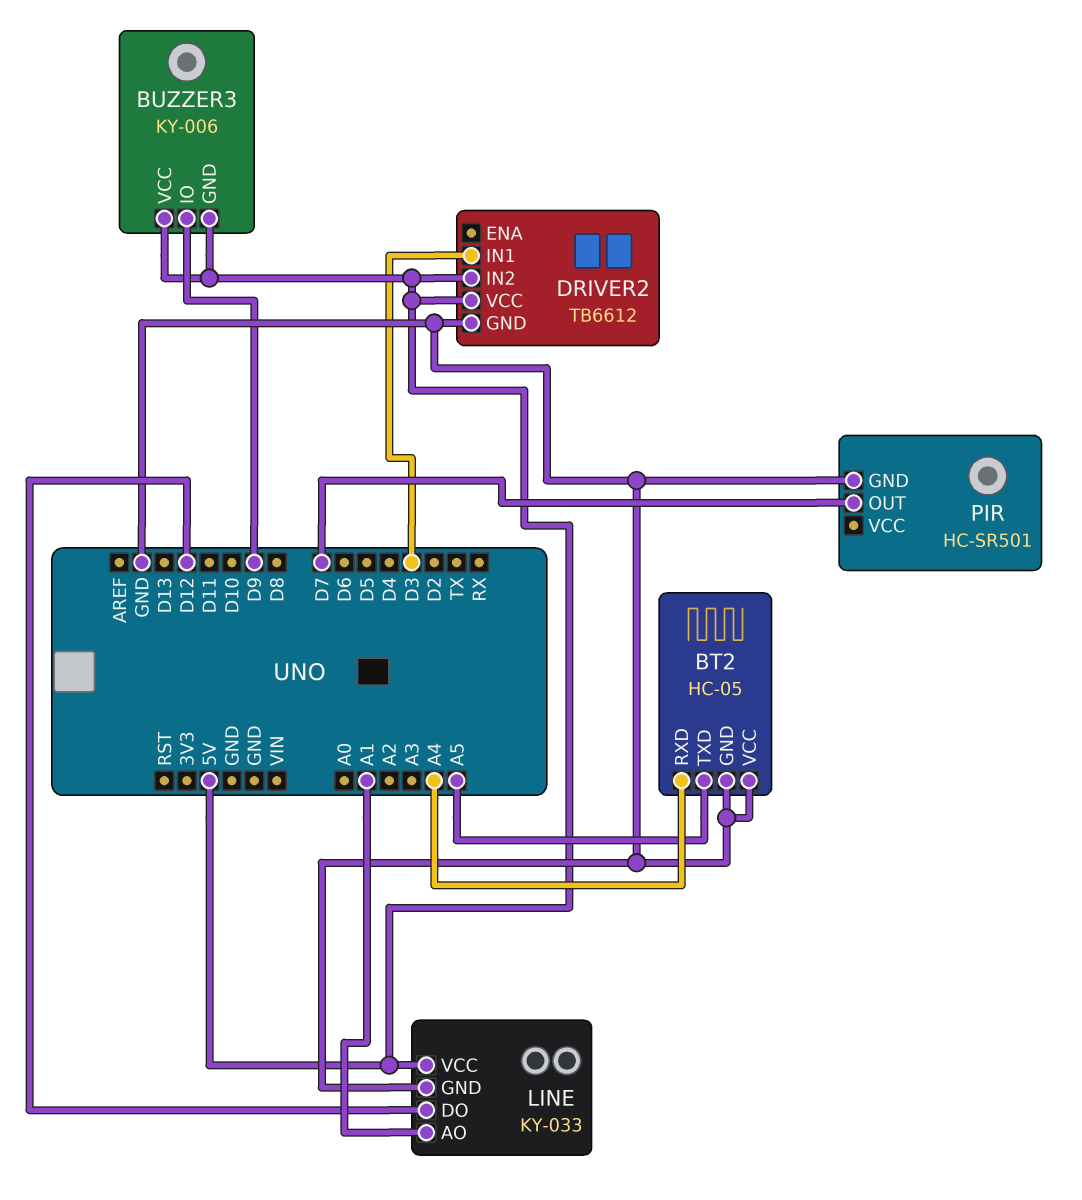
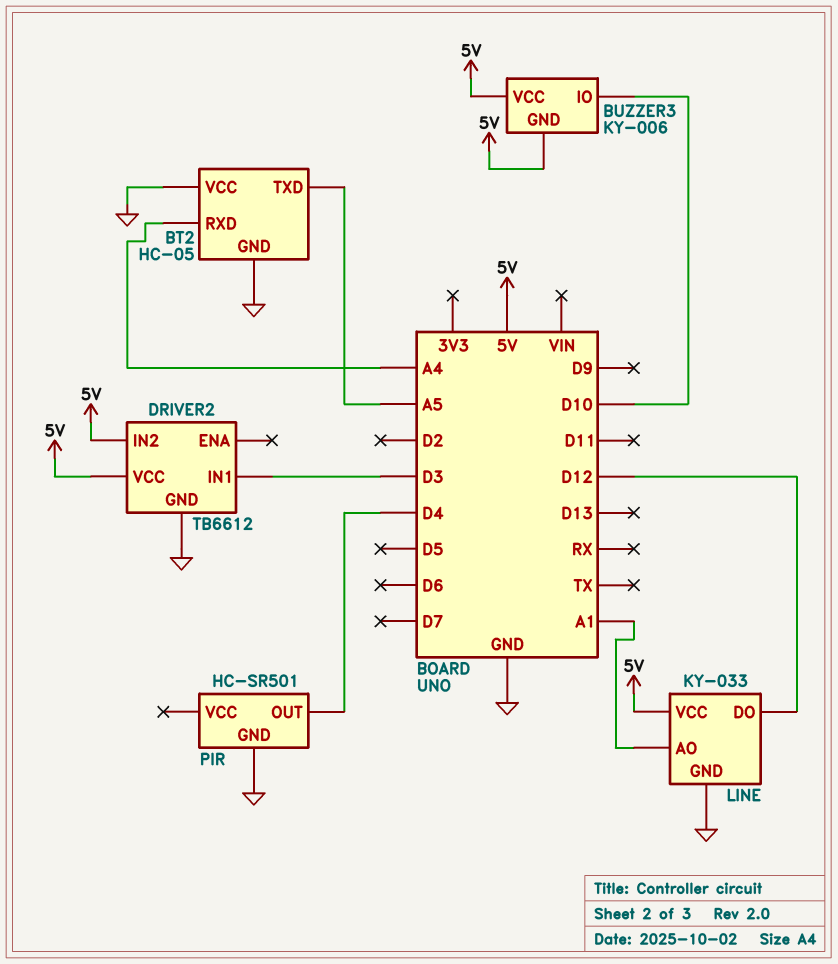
BUZZER3 pin IO: D9 -> D10
PIR pin OUT: D7 -> D4

